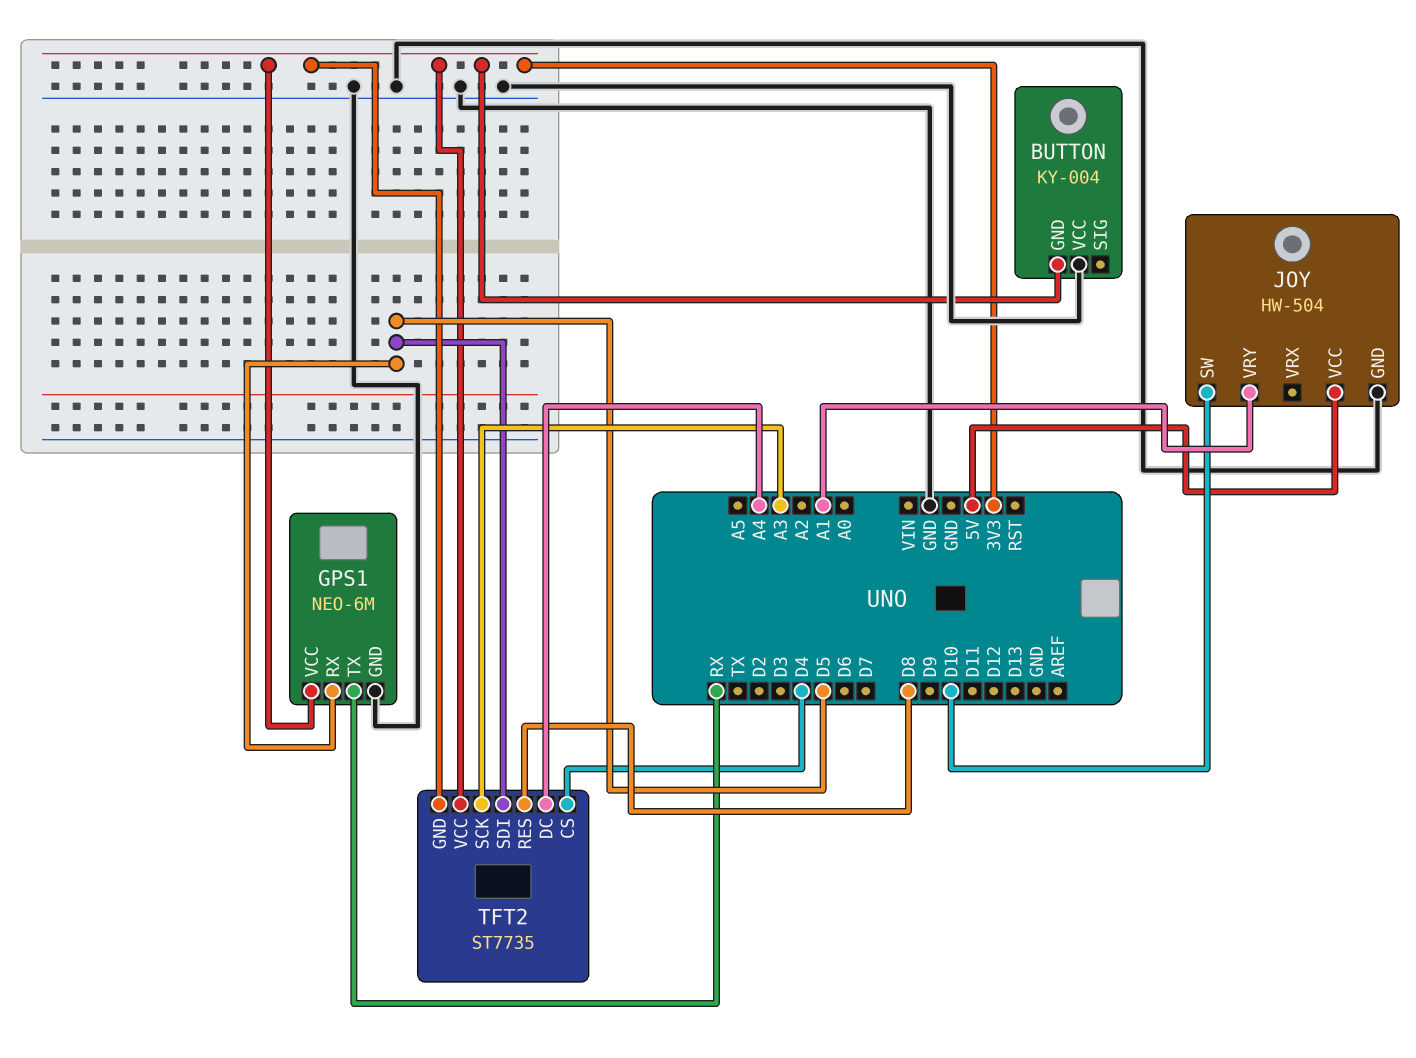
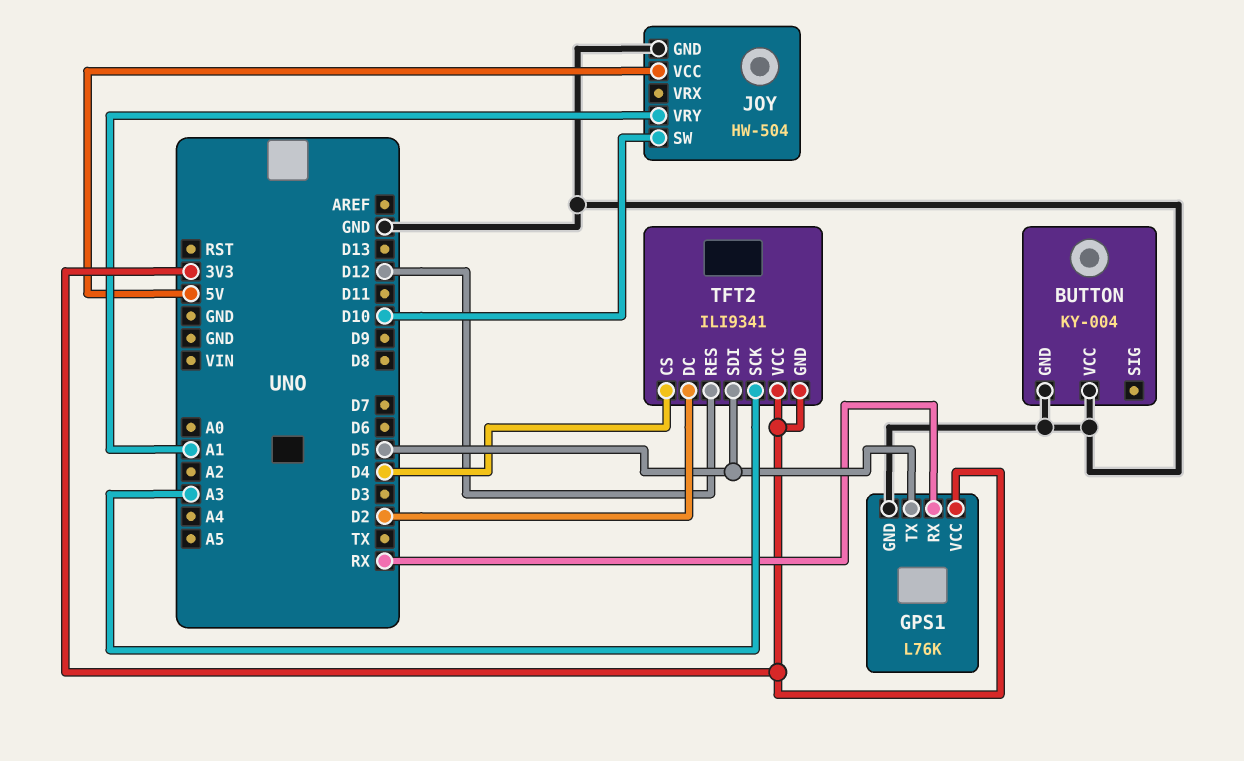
BUTTON pin GND: 3V3 -> GND
GPS1: NEO-6M -> L76K
GPS1 pin RX: D5 -> RX
GPS1 pin TX: RX -> D5
TFT2: ST7735 -> ILI9341
TFT2 pin DC: A4 -> D2
TFT2 pin RES: D8 -> D12

